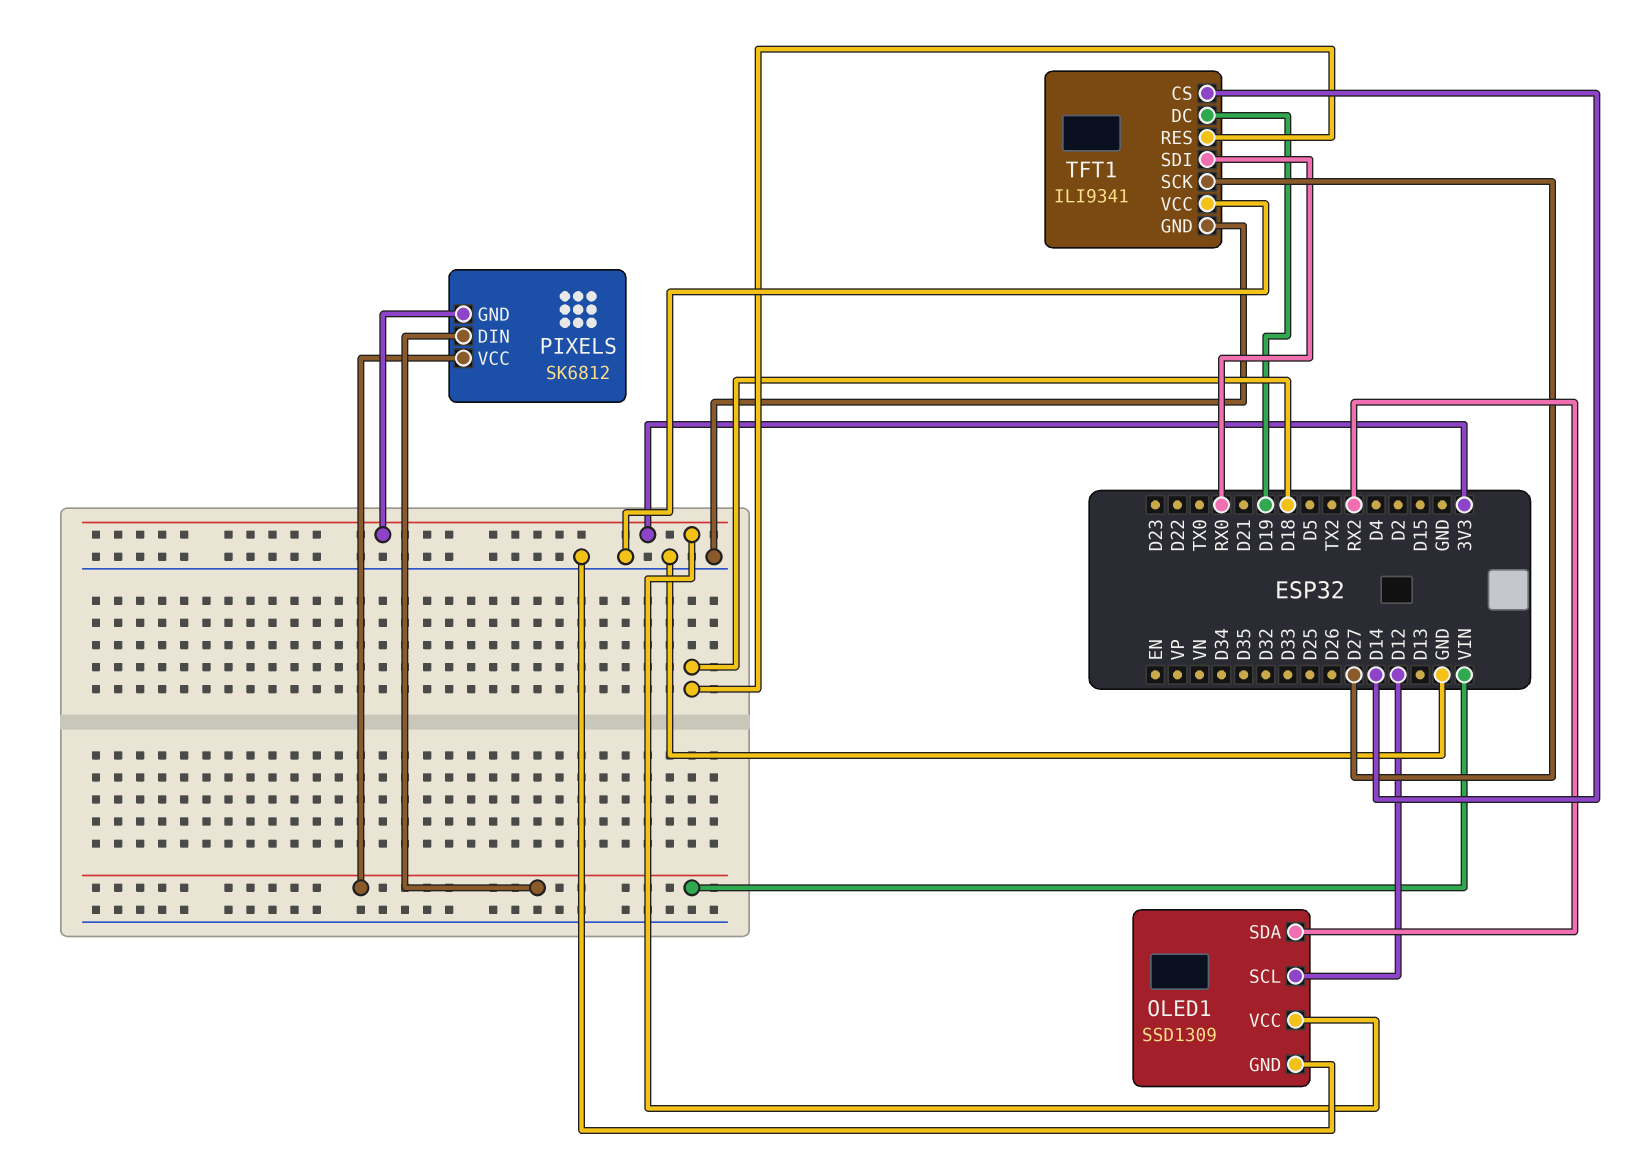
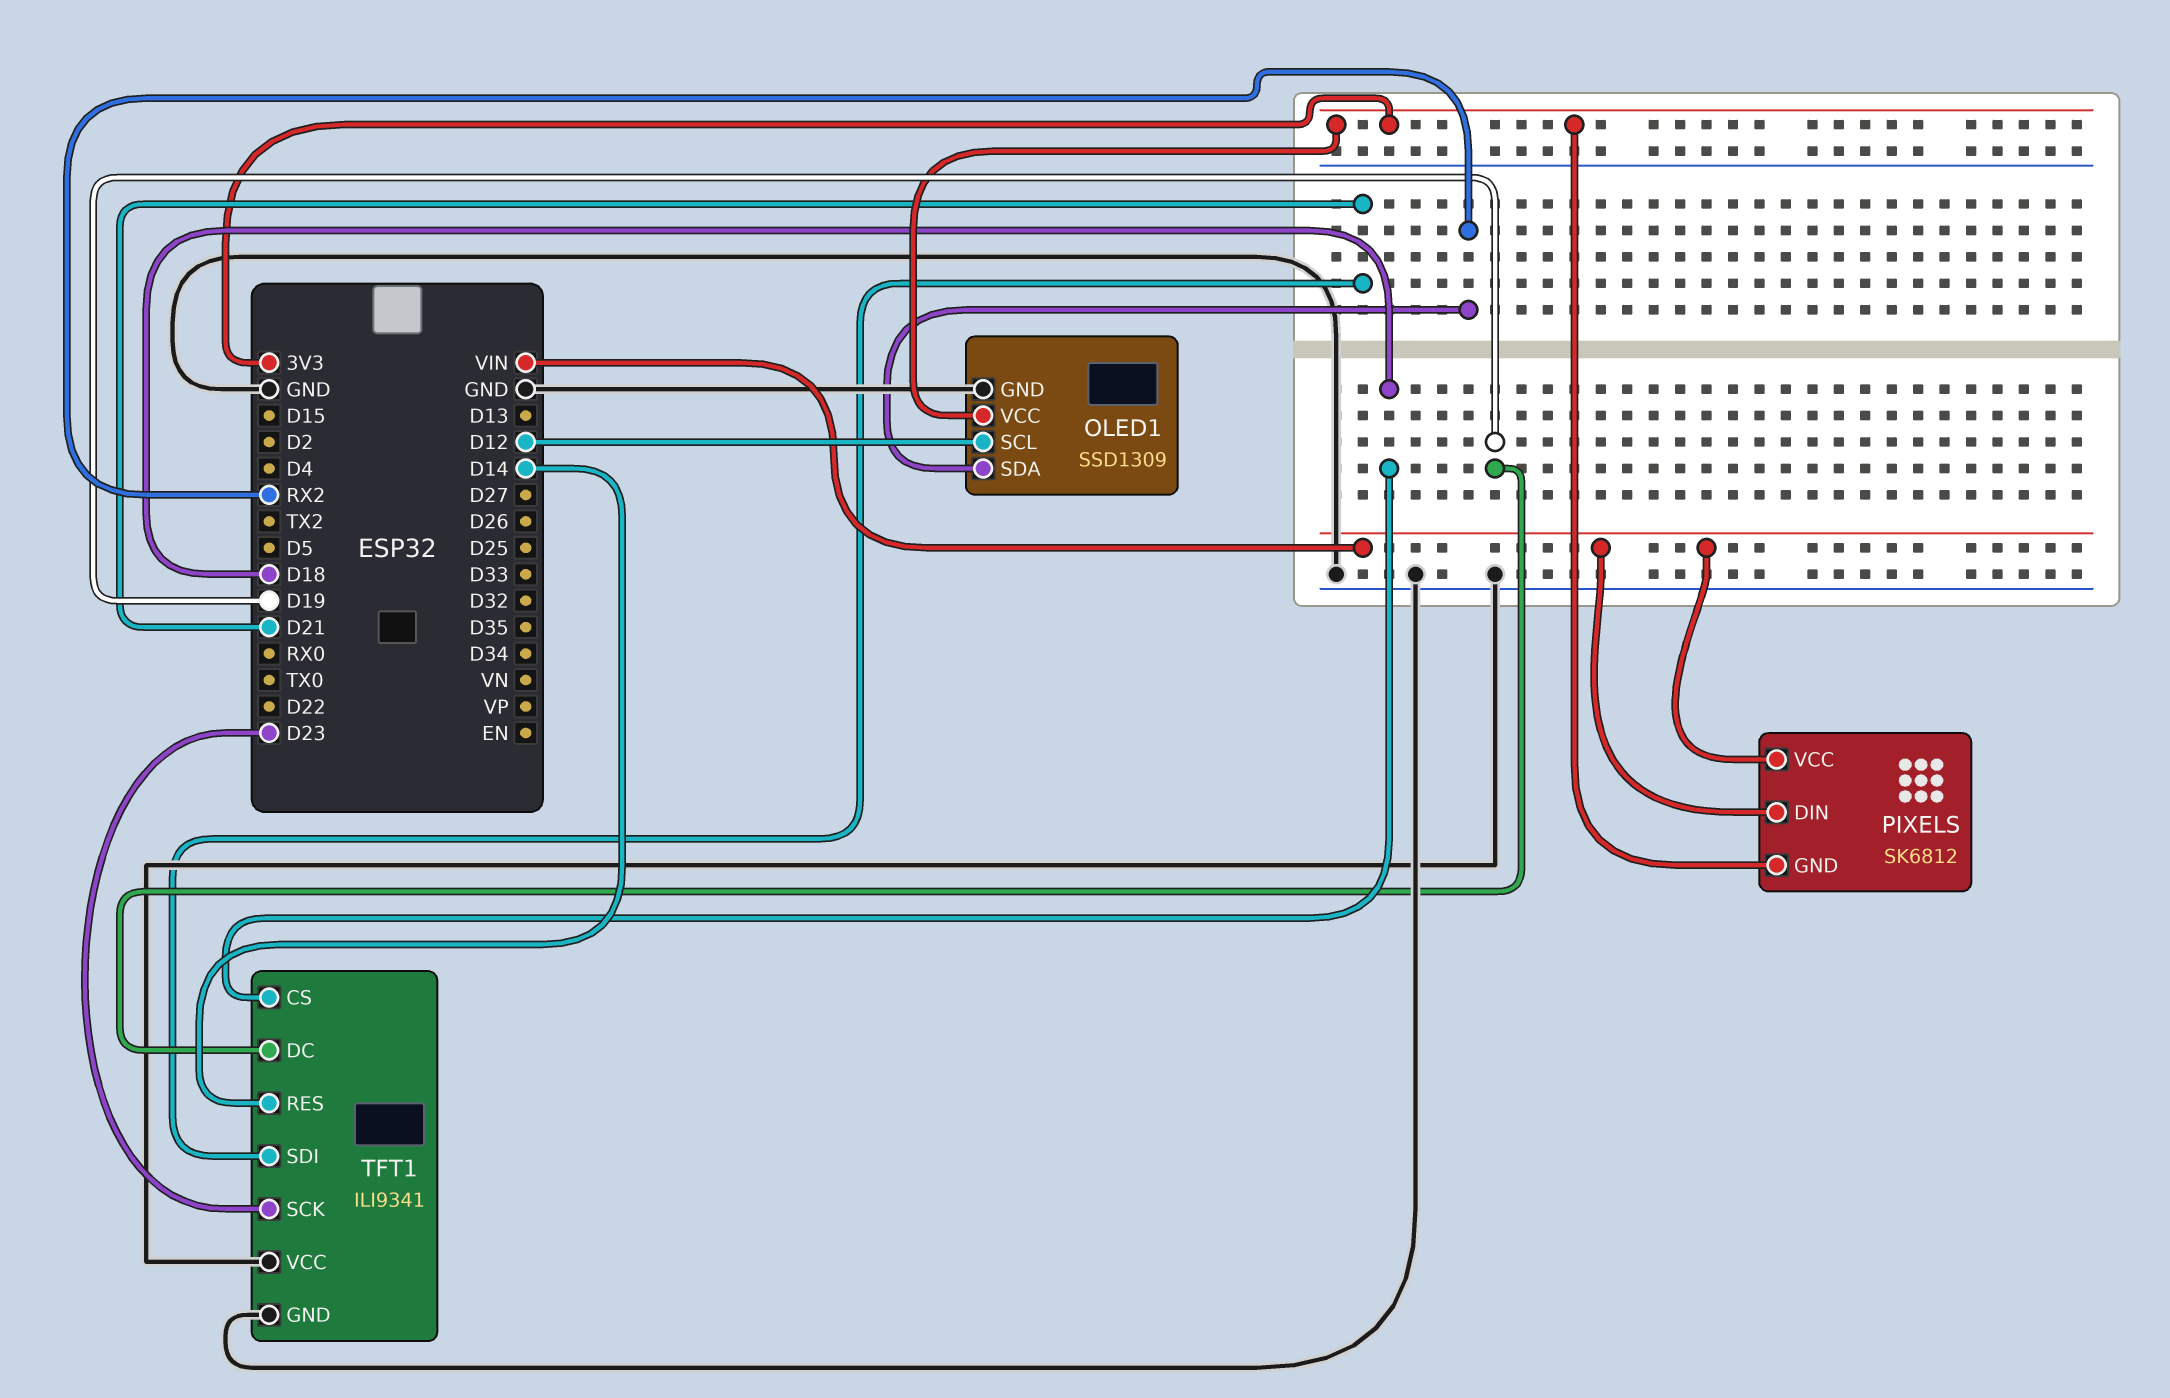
TFT1 pin CS: D14 -> D18
TFT1 pin RES: D18 -> D14
TFT1 pin SCK: D27 -> D23
TFT1 pin SDI: RX0 -> D21

